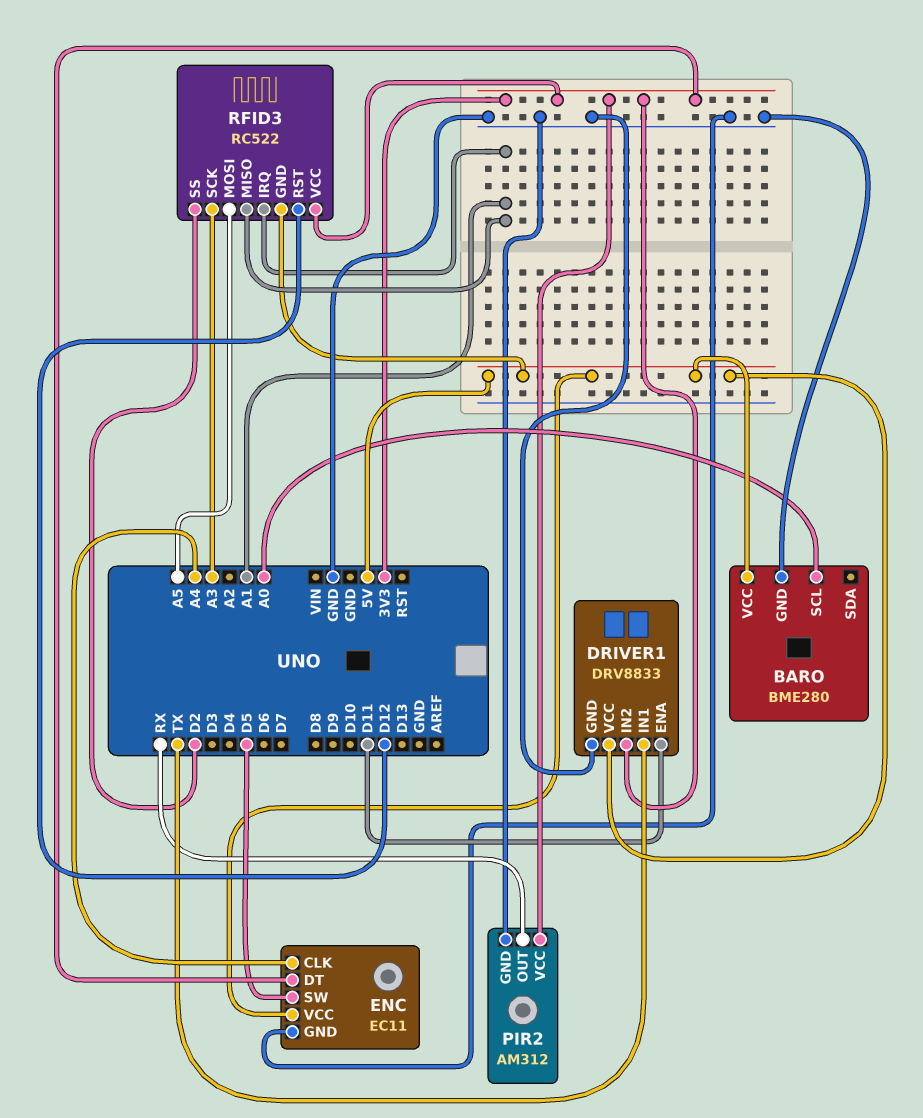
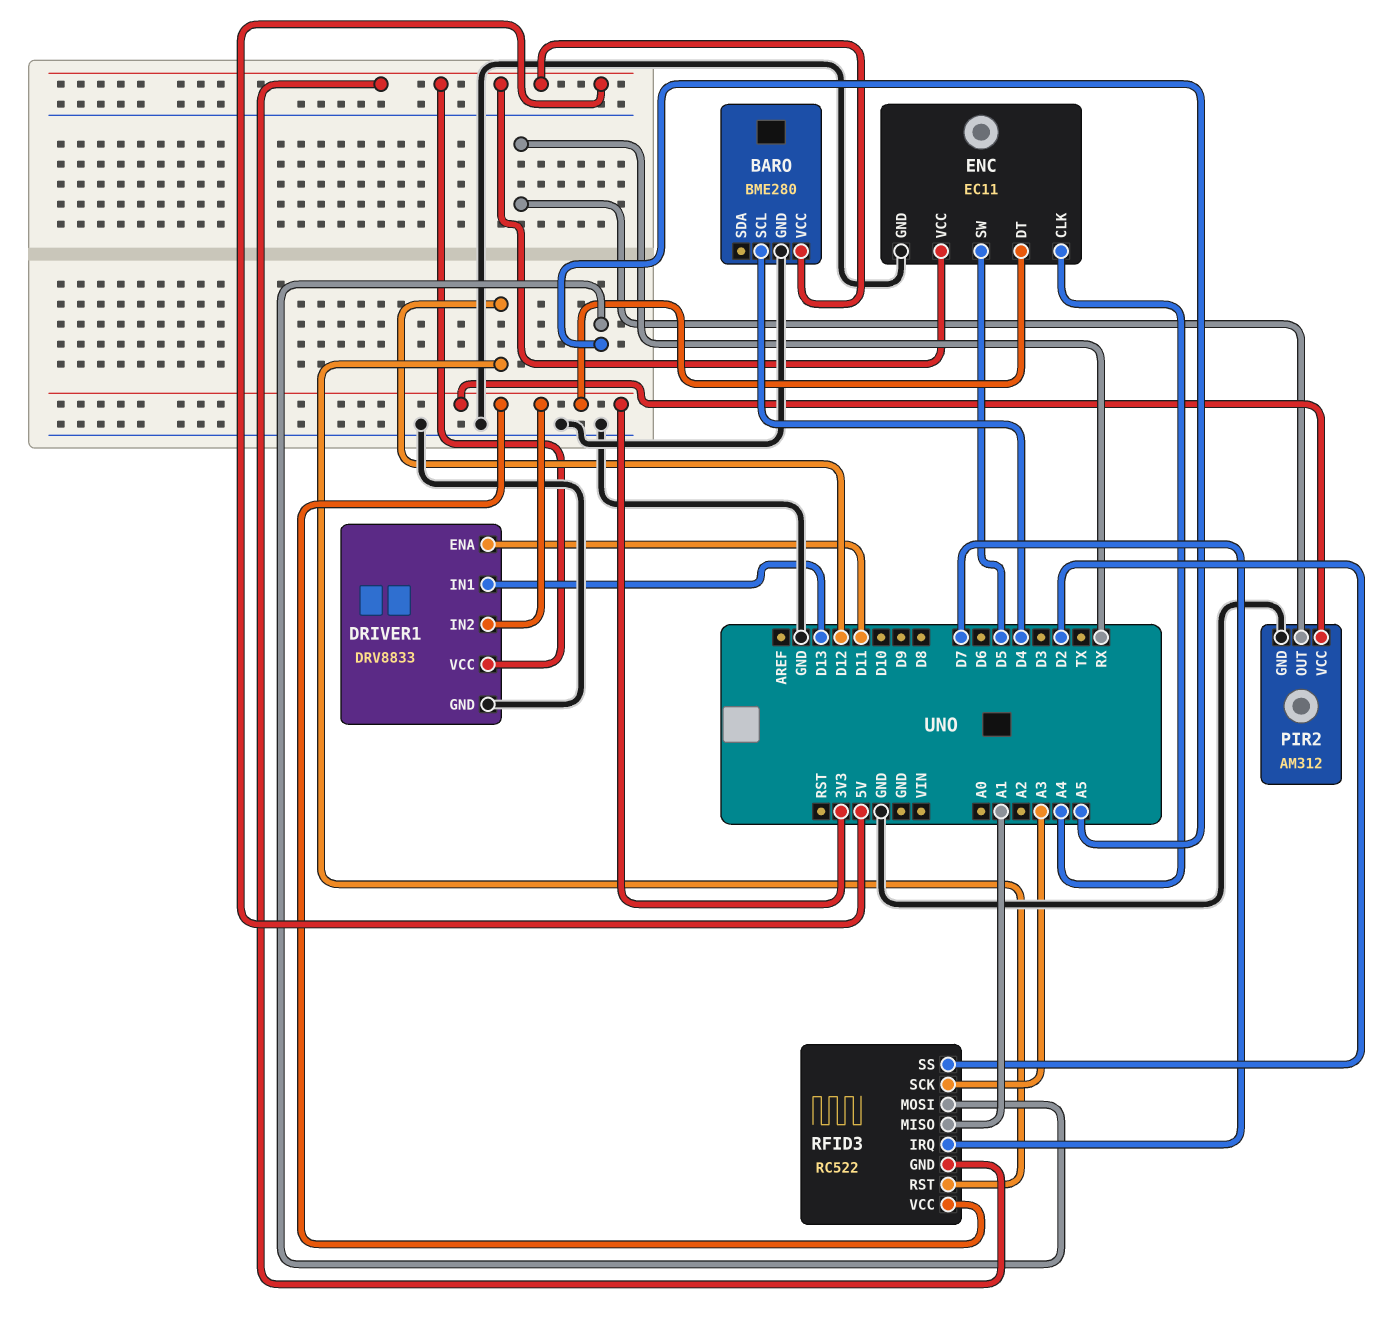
BARO pin SCL: A0 -> D4
DRIVER1 pin IN1: TX -> D13
RFID3 pin IRQ: A1 -> D7

